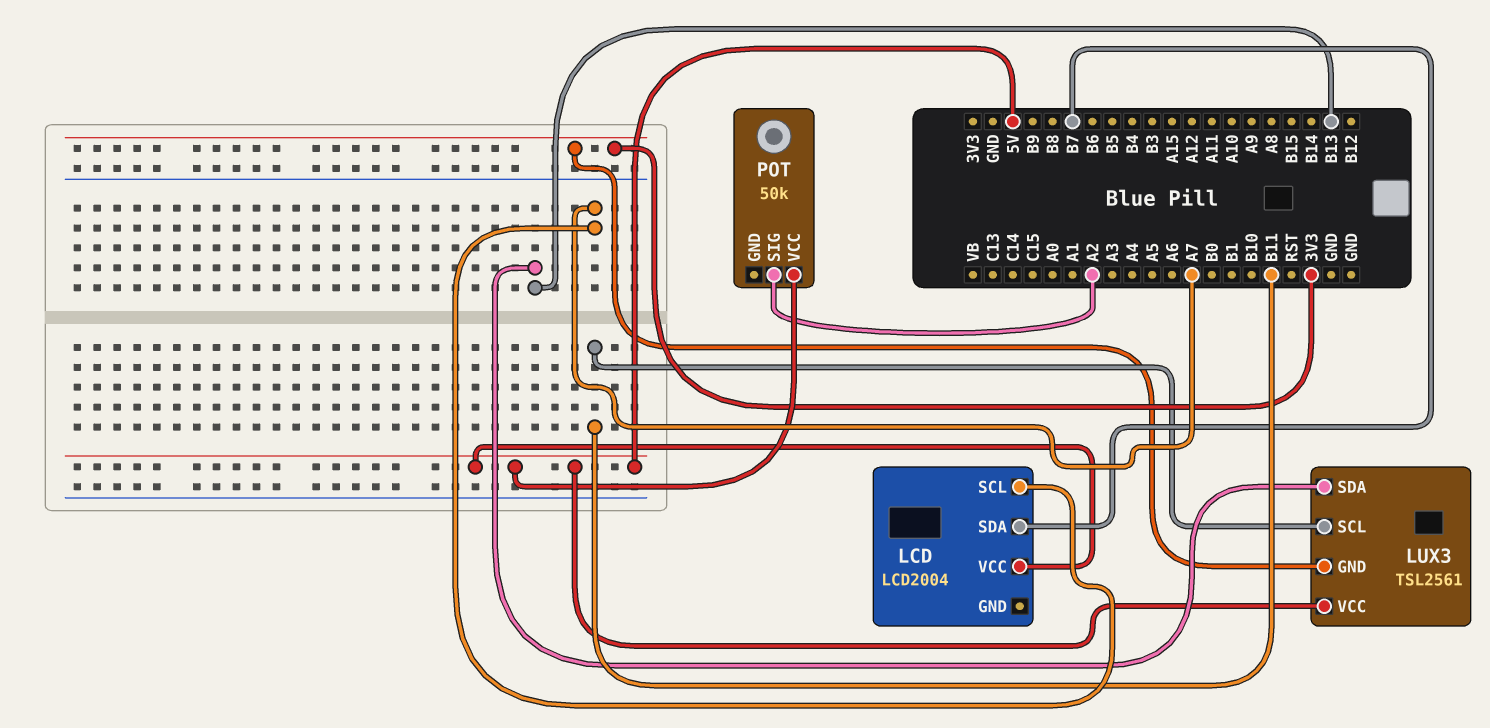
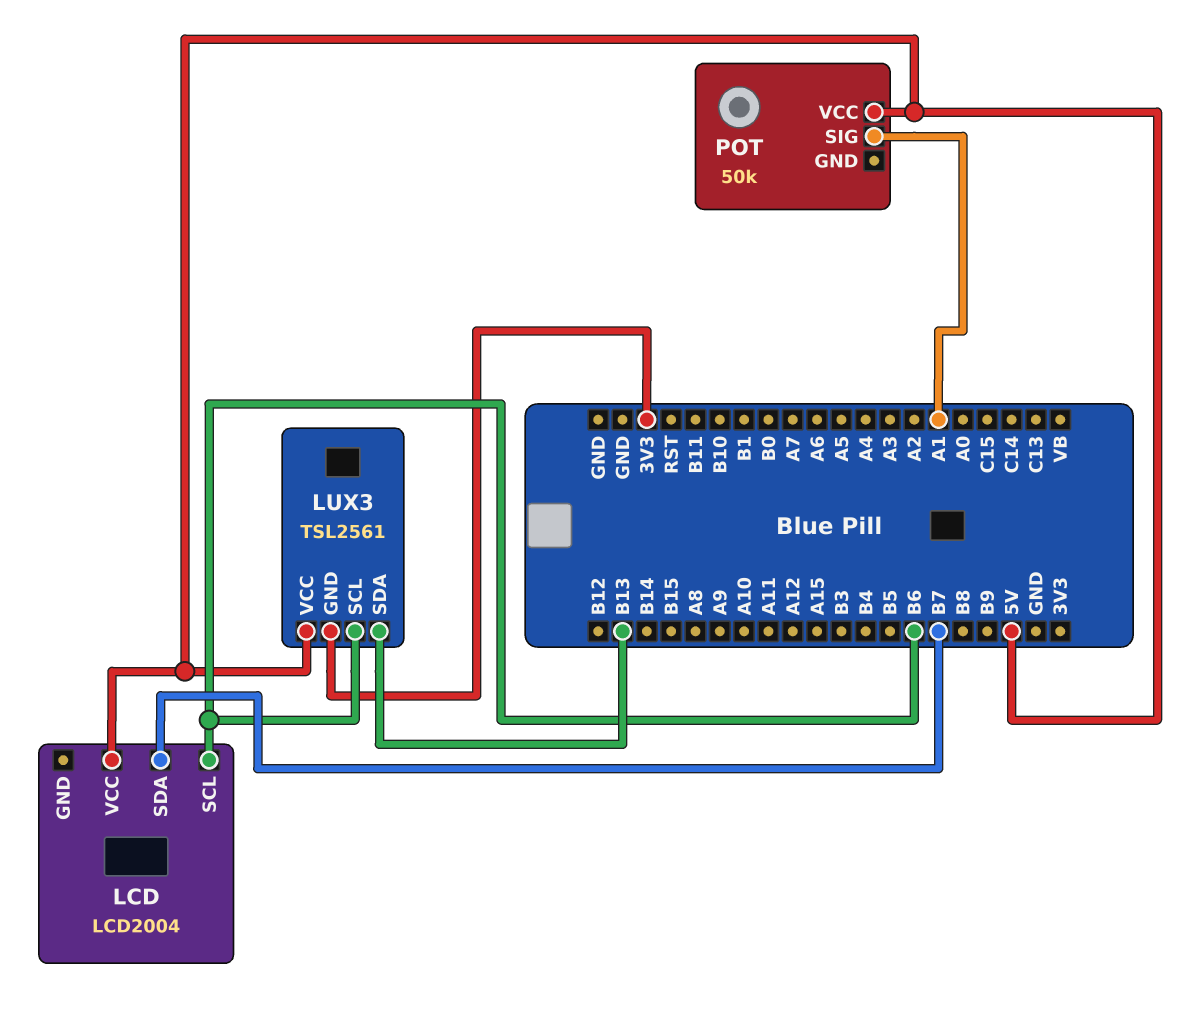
LCD pin SCL: A7 -> B6
LUX3 pin SCL: B11 -> B6
POT pin SIG: A2 -> A1

